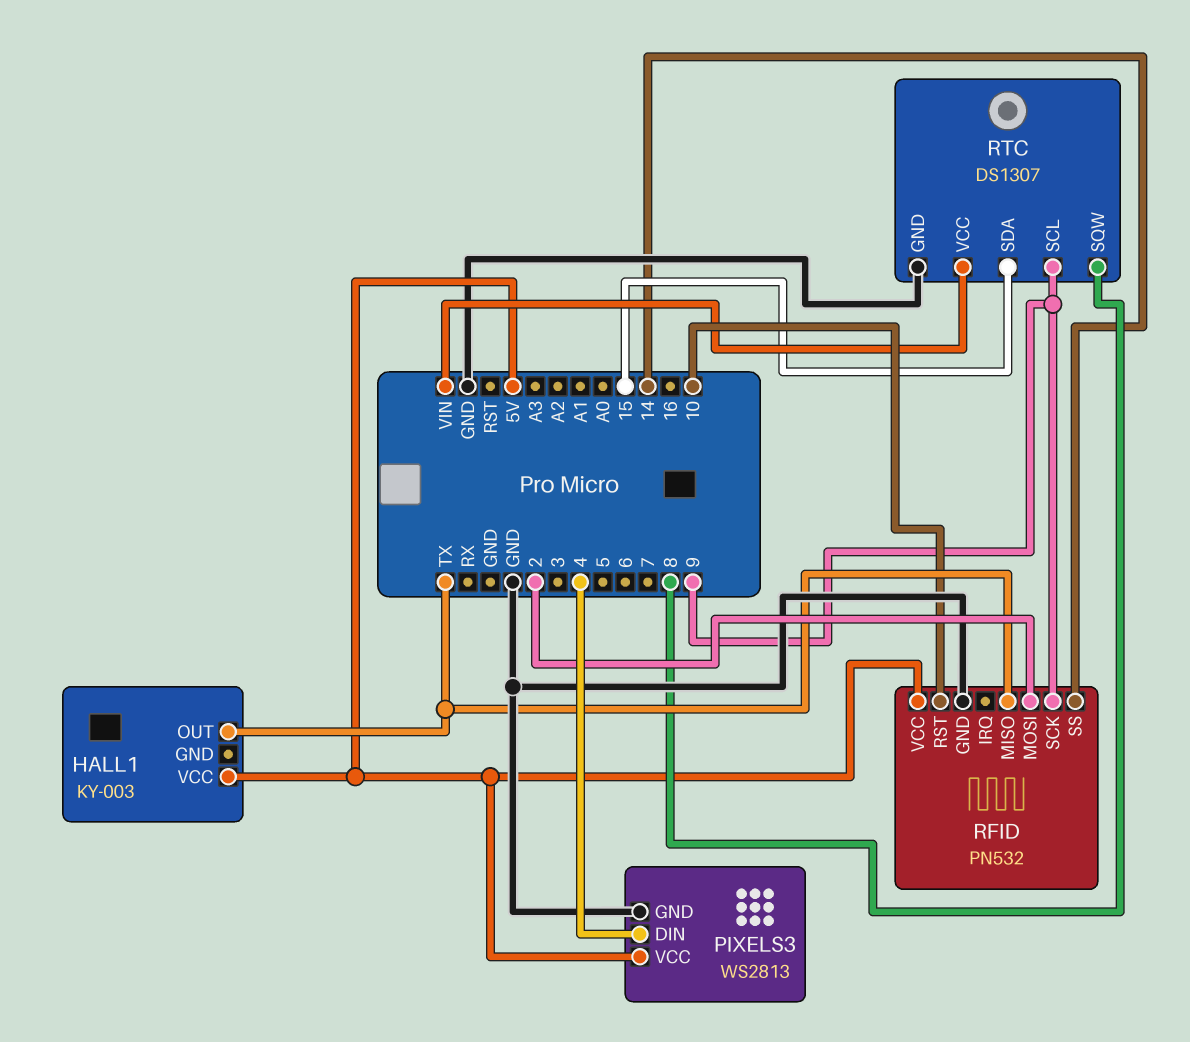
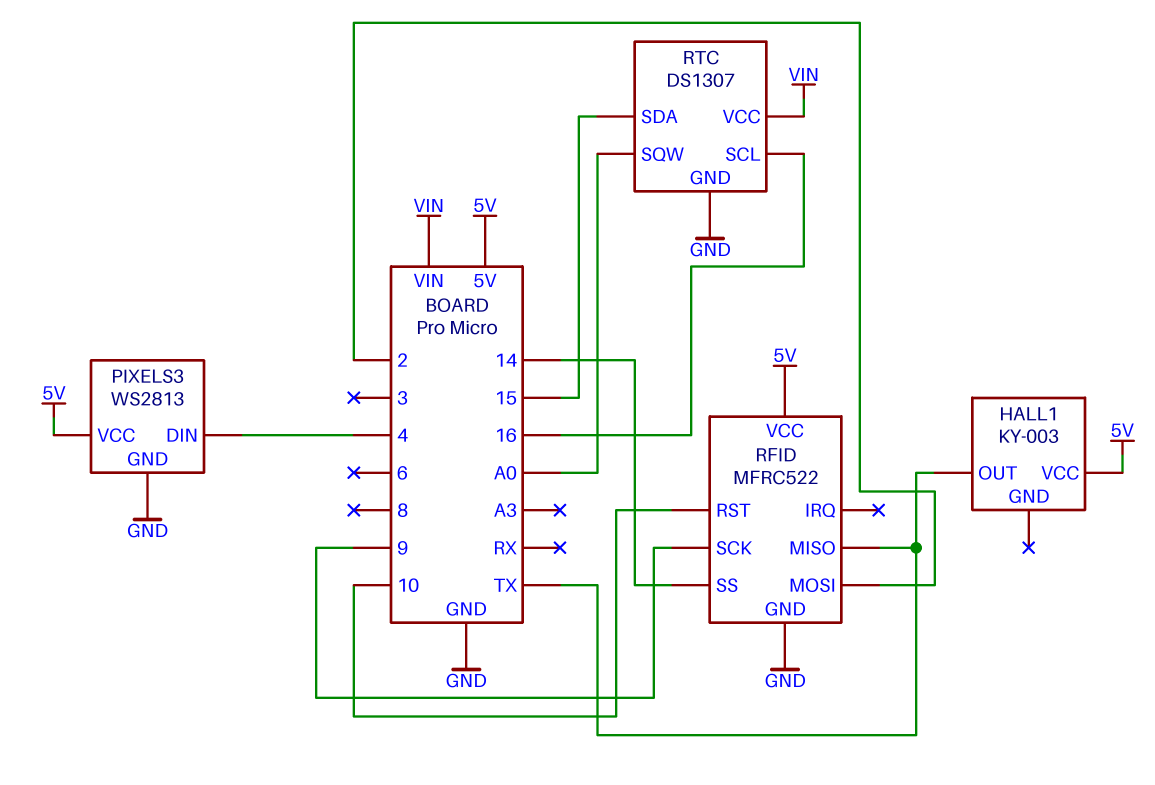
RFID: PN532 -> MFRC522
RTC pin SCL: 9 -> 16
RTC pin SQW: 8 -> A0

